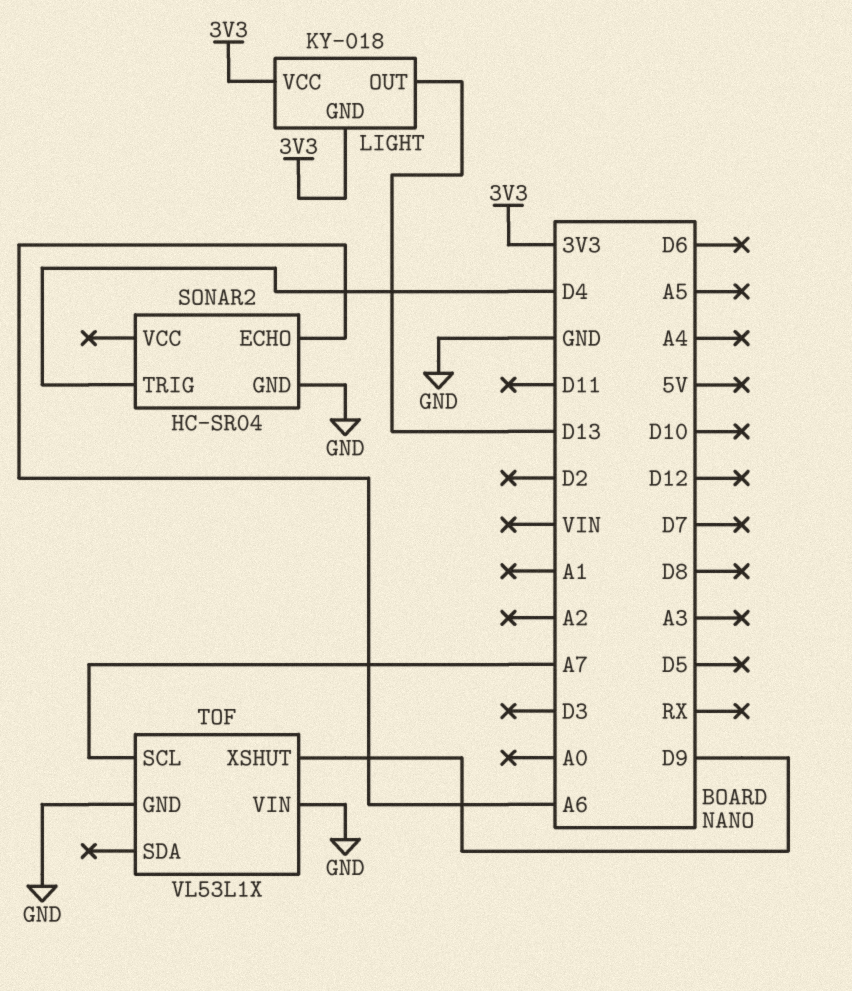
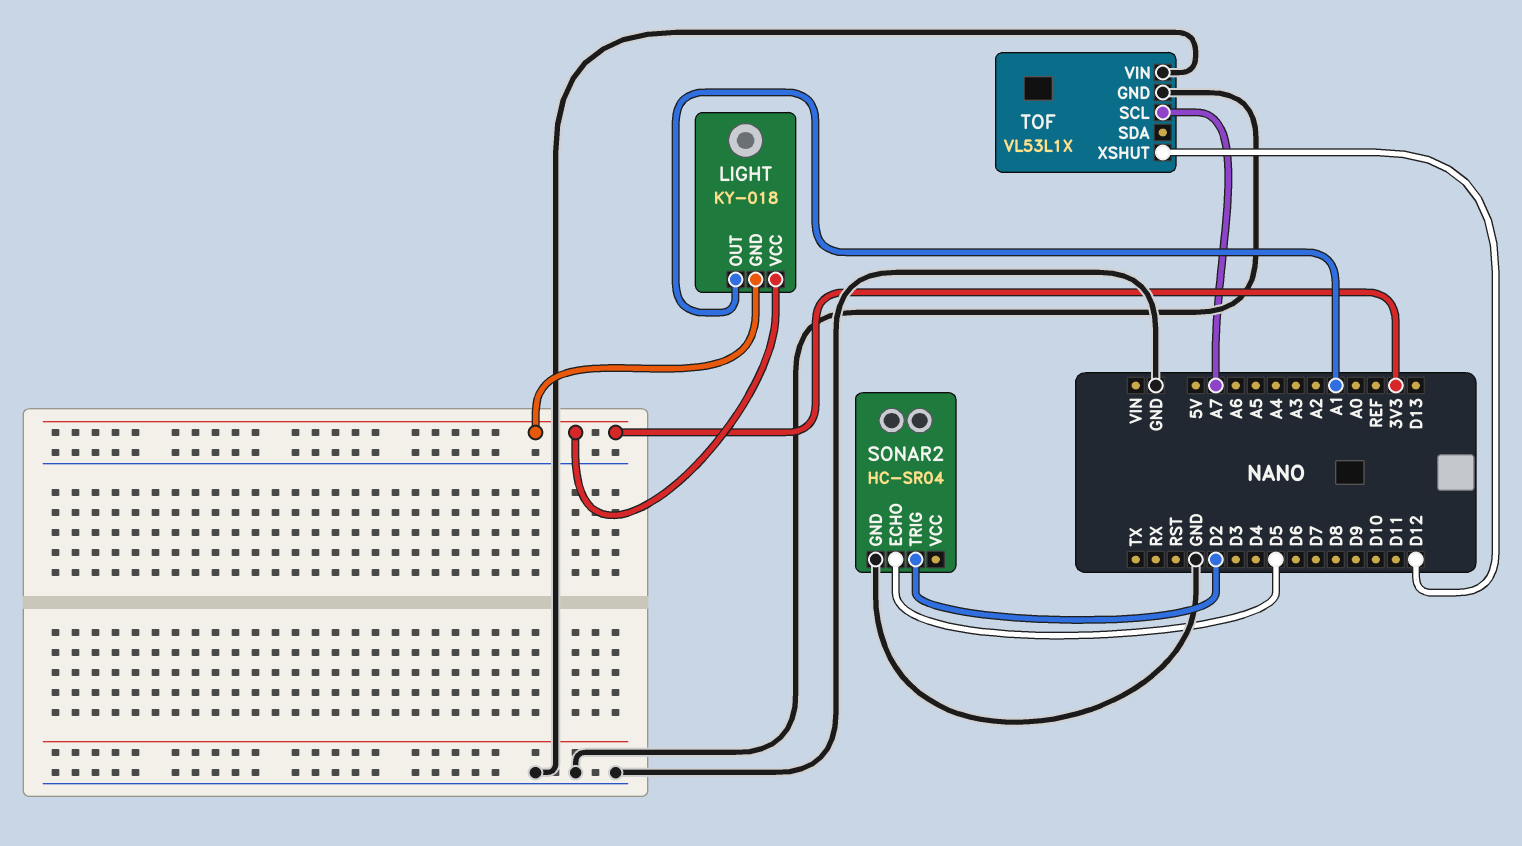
LIGHT pin OUT: D13 -> A1
SONAR2 pin ECHO: A6 -> D5
SONAR2 pin TRIG: D4 -> D2
TOF pin XSHUT: D9 -> D12

